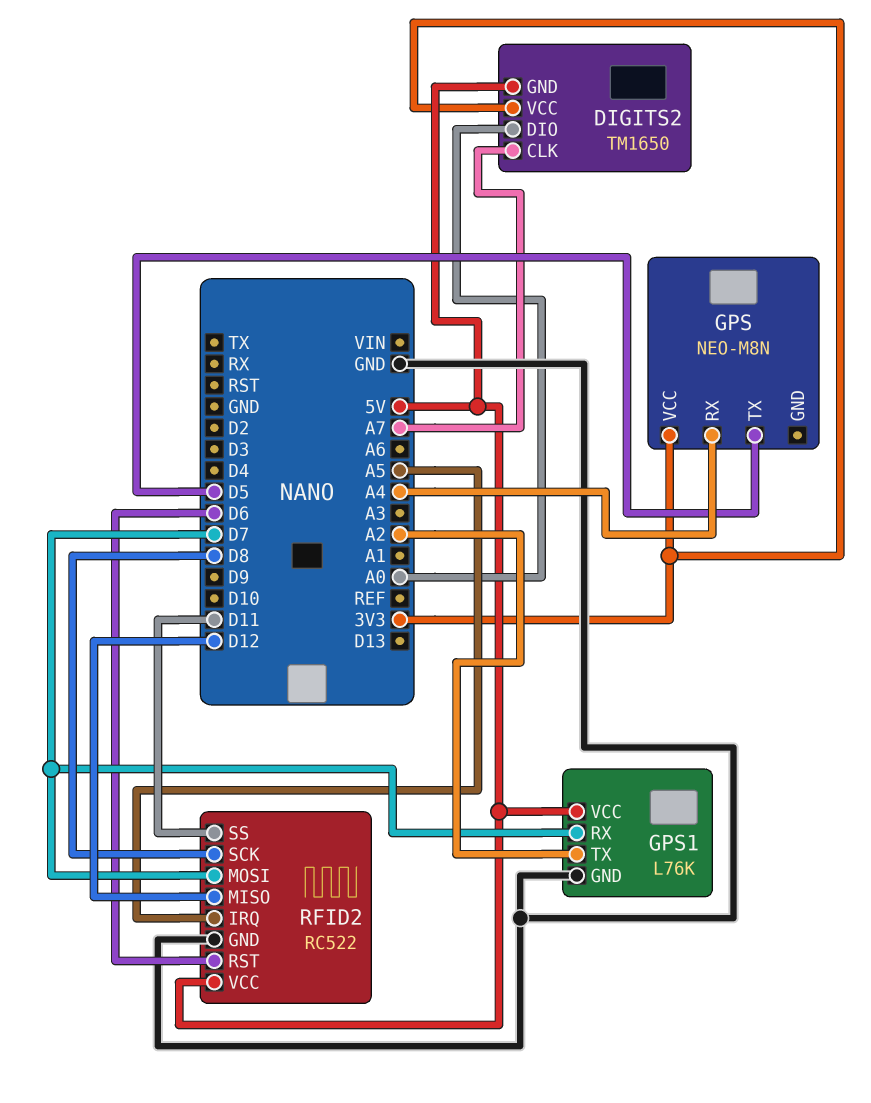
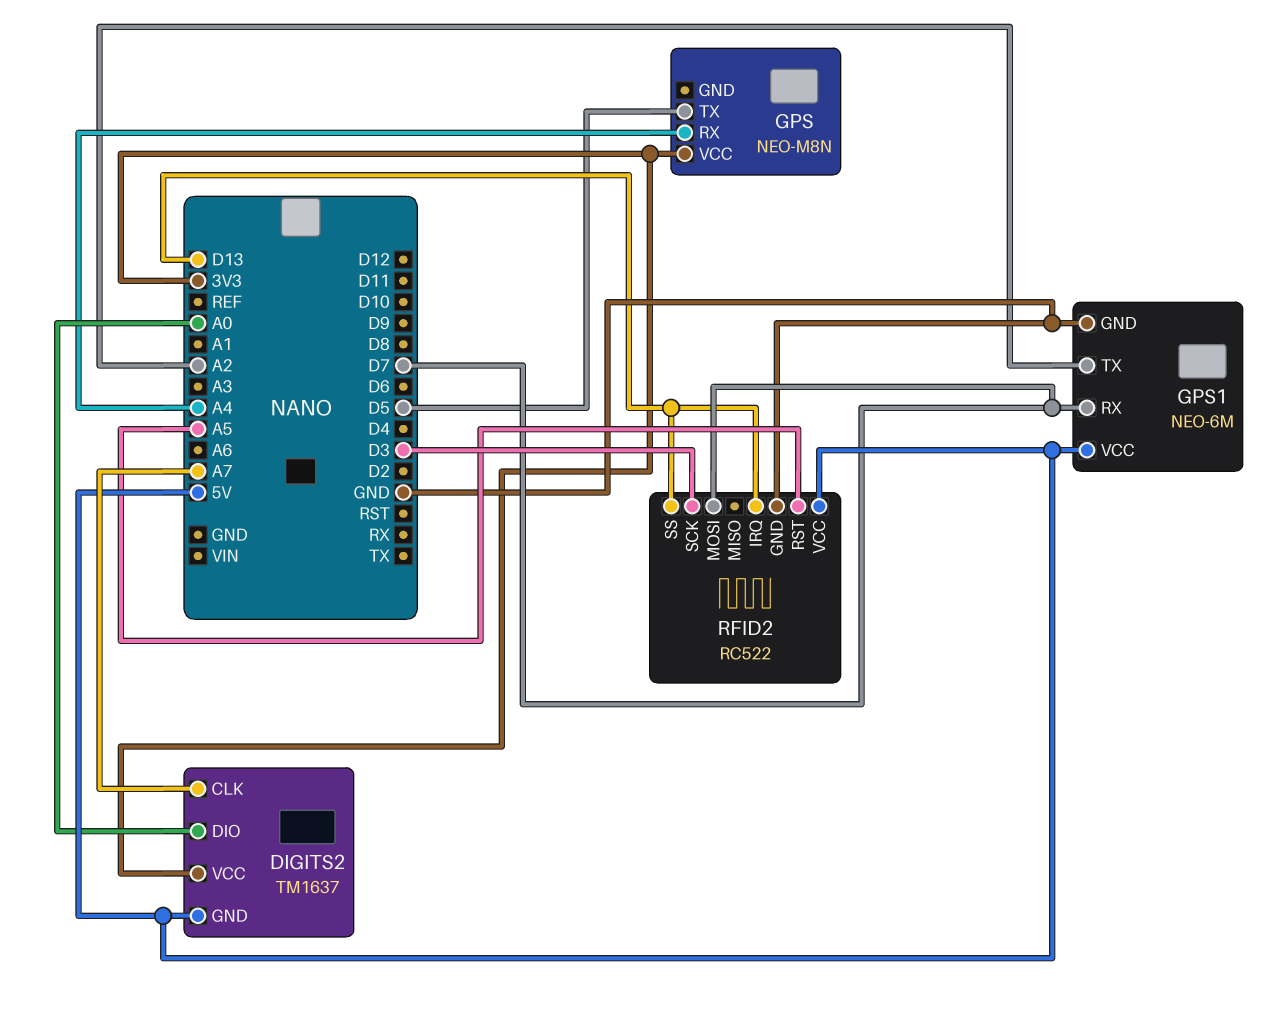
DIGITS2: TM1650 -> TM1637
GPS1: L76K -> NEO-6M
RFID2 pin IRQ: A5 -> D13
RFID2 pin MISO: D12 -> none
RFID2 pin RST: D6 -> A5
RFID2 pin SCK: D8 -> D3
RFID2 pin SS: D11 -> D13

